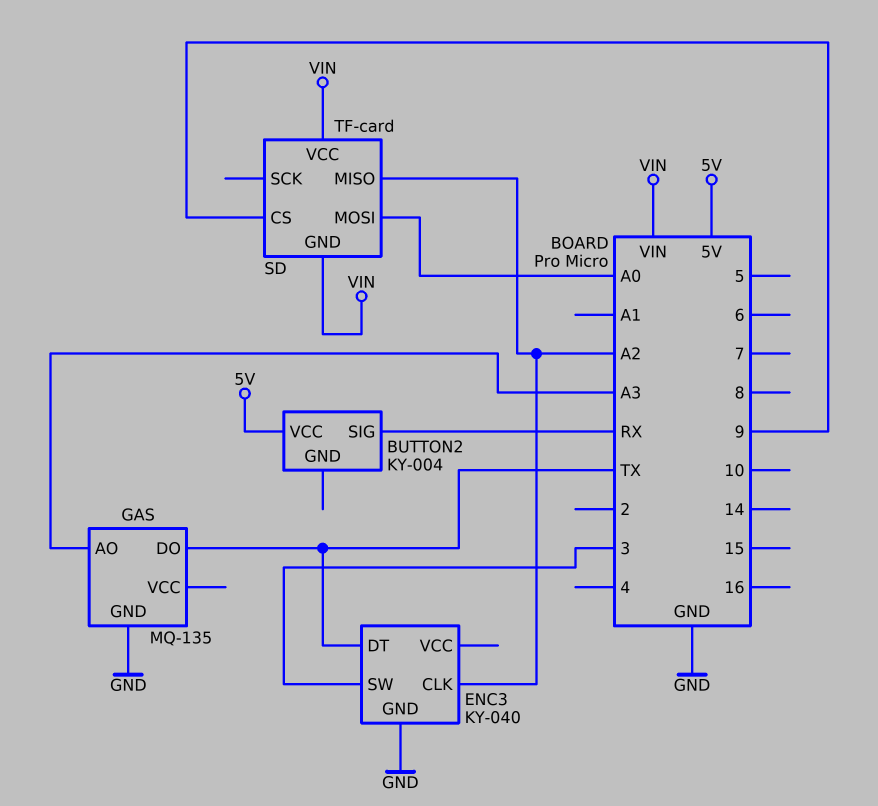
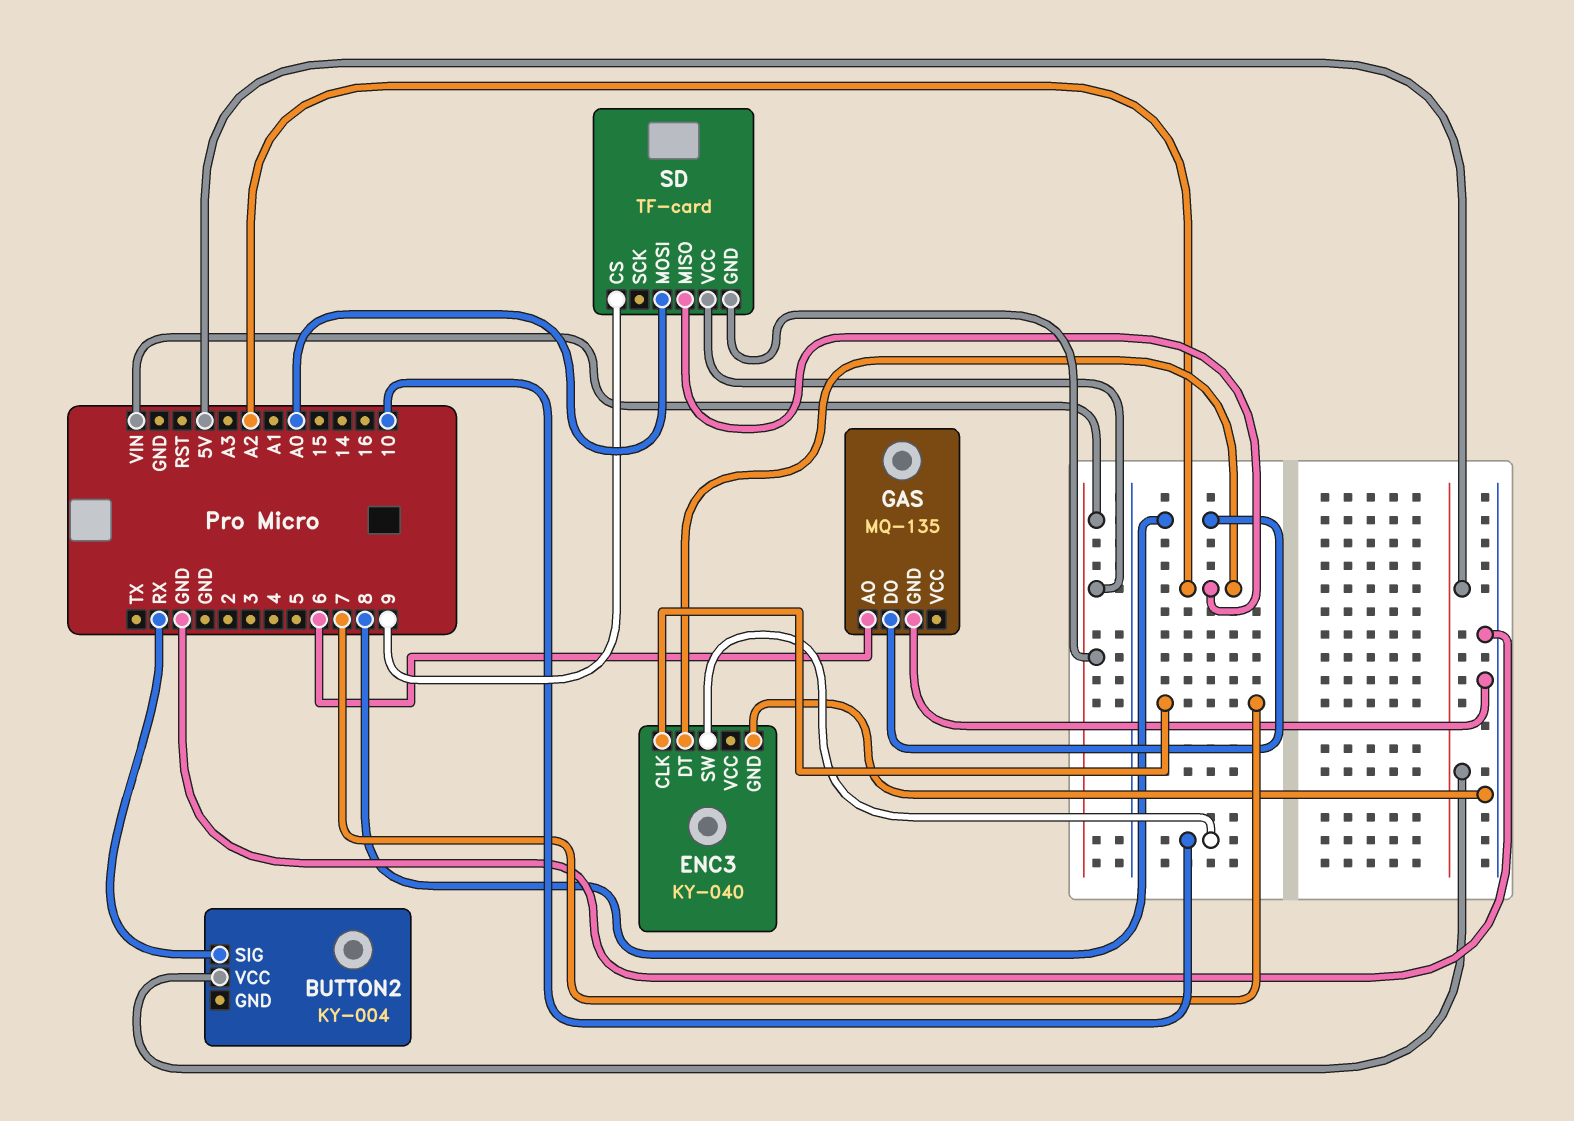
ENC3 pin CLK: A2 -> 7
ENC3 pin DT: TX -> A2
ENC3 pin SW: 3 -> 10
GAS pin AO: A3 -> 6
GAS pin DO: TX -> 8

